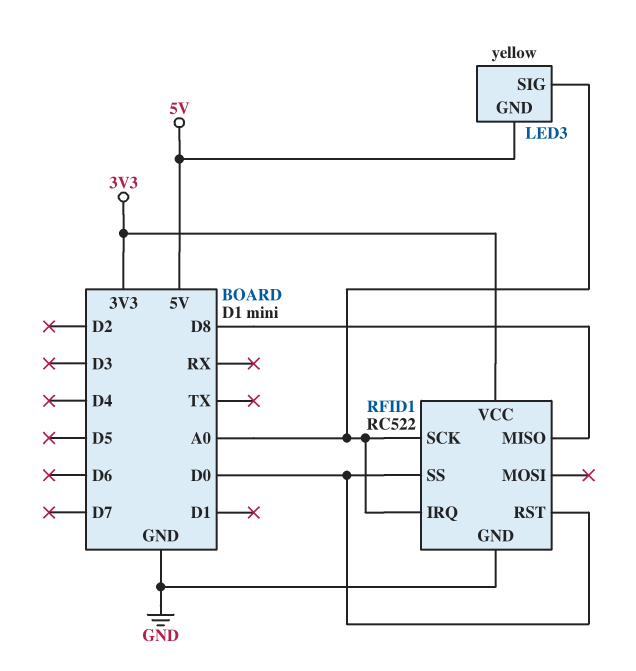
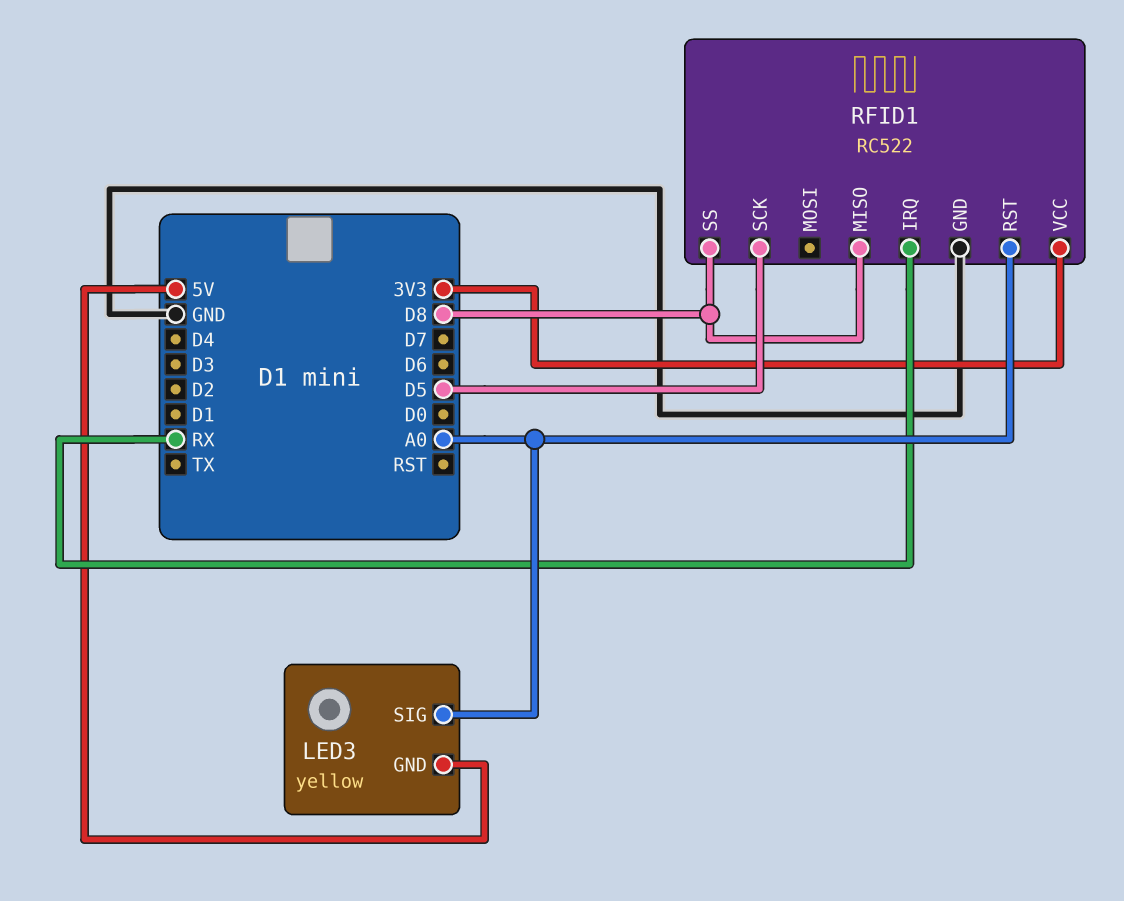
RFID1 pin IRQ: A0 -> RX
RFID1 pin RST: D0 -> A0
RFID1 pin SCK: A0 -> D5
RFID1 pin SS: D0 -> D8

